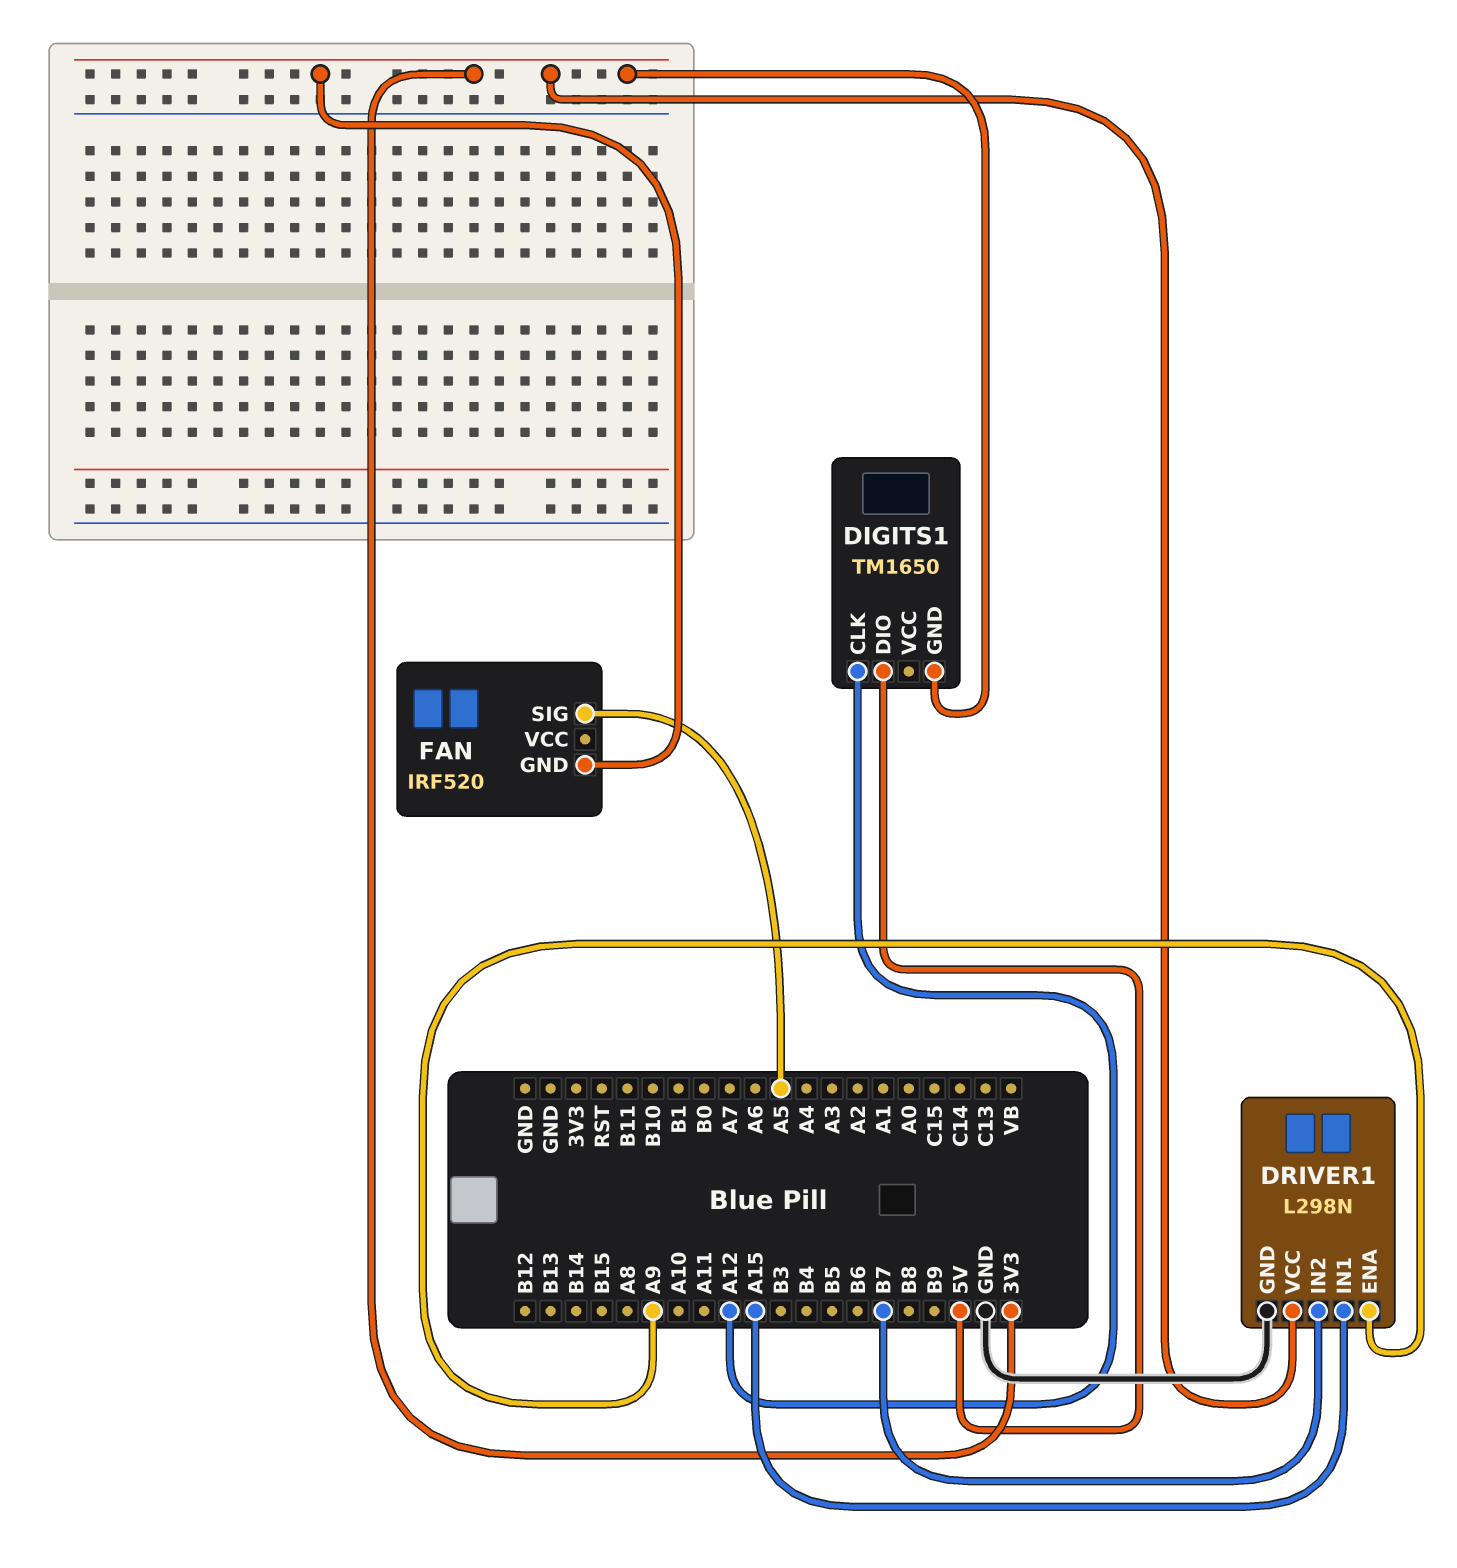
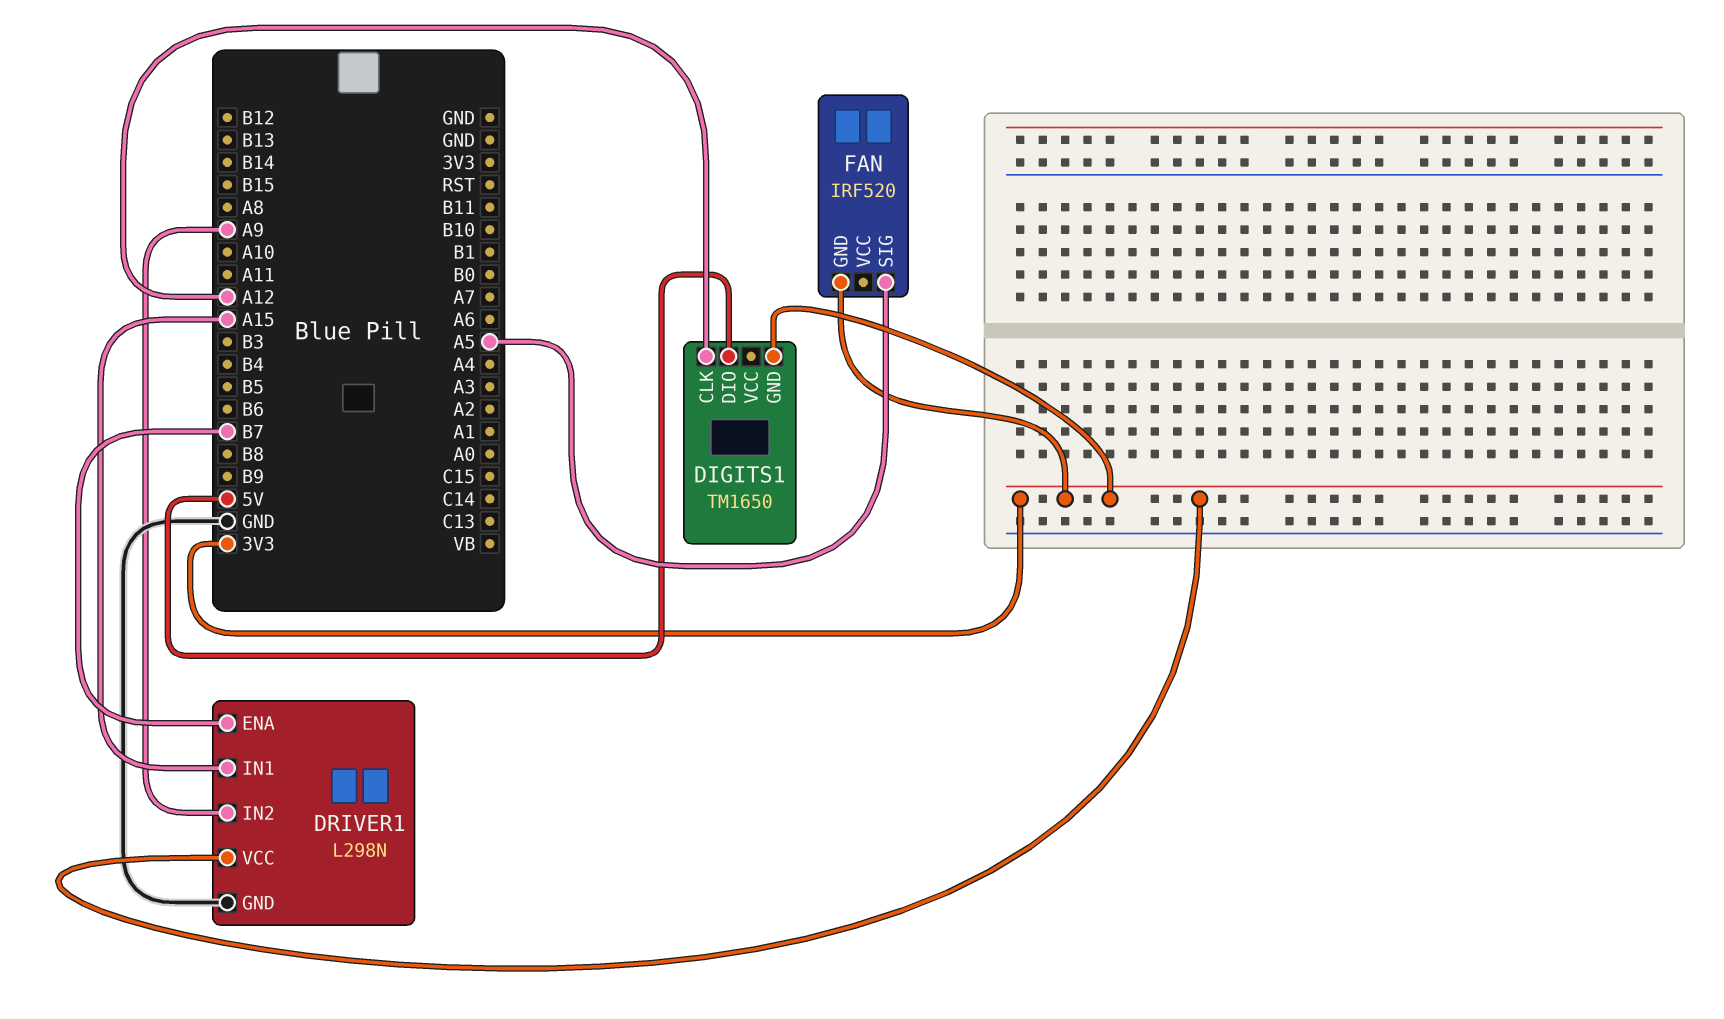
DRIVER1 pin ENA: A9 -> B7
DRIVER1 pin IN2: B7 -> A9

